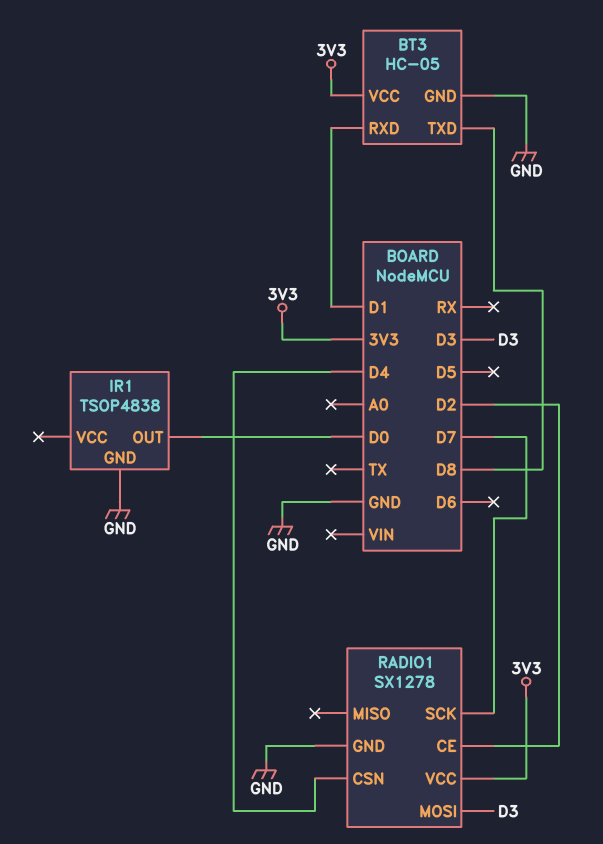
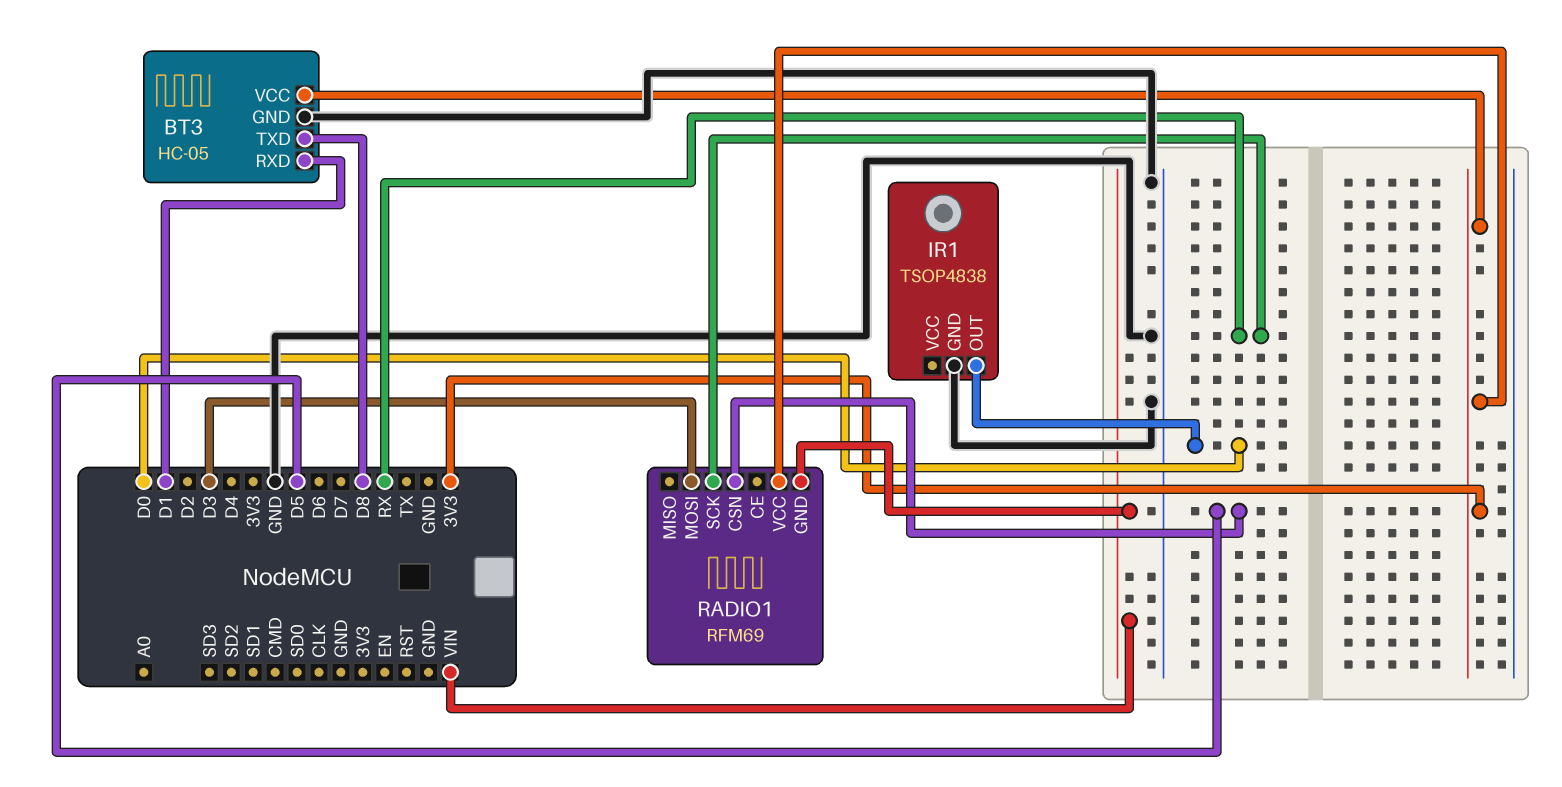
RADIO1: SX1278 -> RFM69
RADIO1 pin CE: D2 -> none
RADIO1 pin CSN: D4 -> D5
RADIO1 pin GND: GND -> VIN
RADIO1 pin SCK: D7 -> RX

